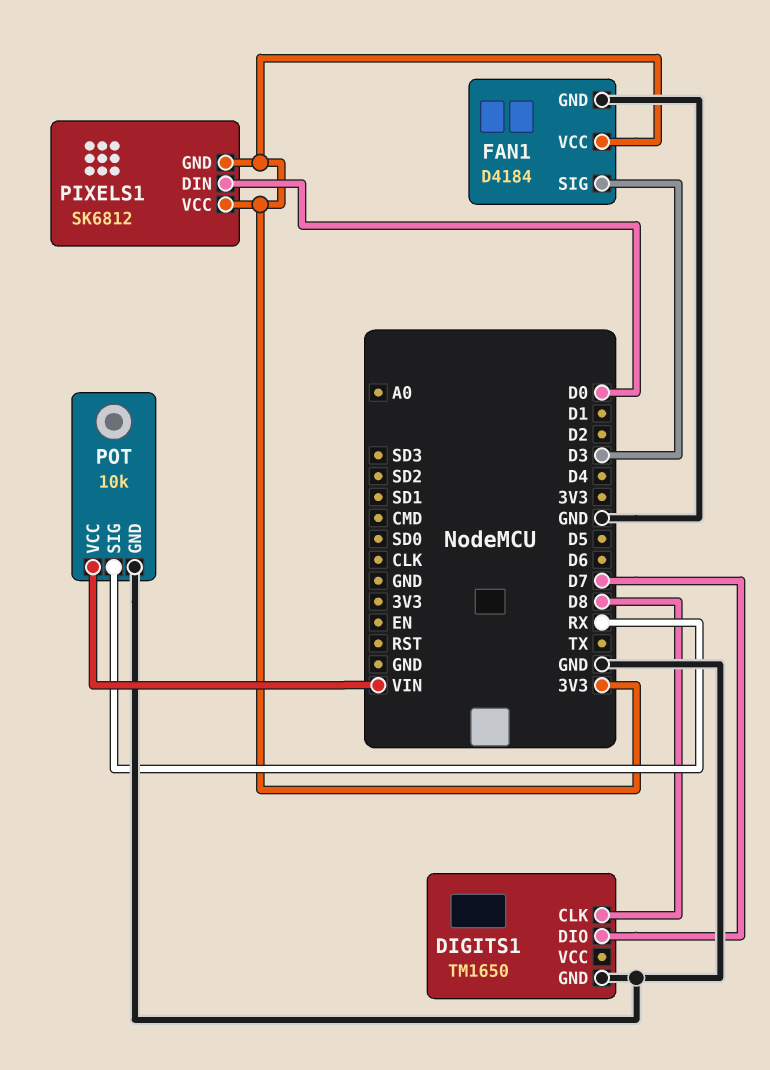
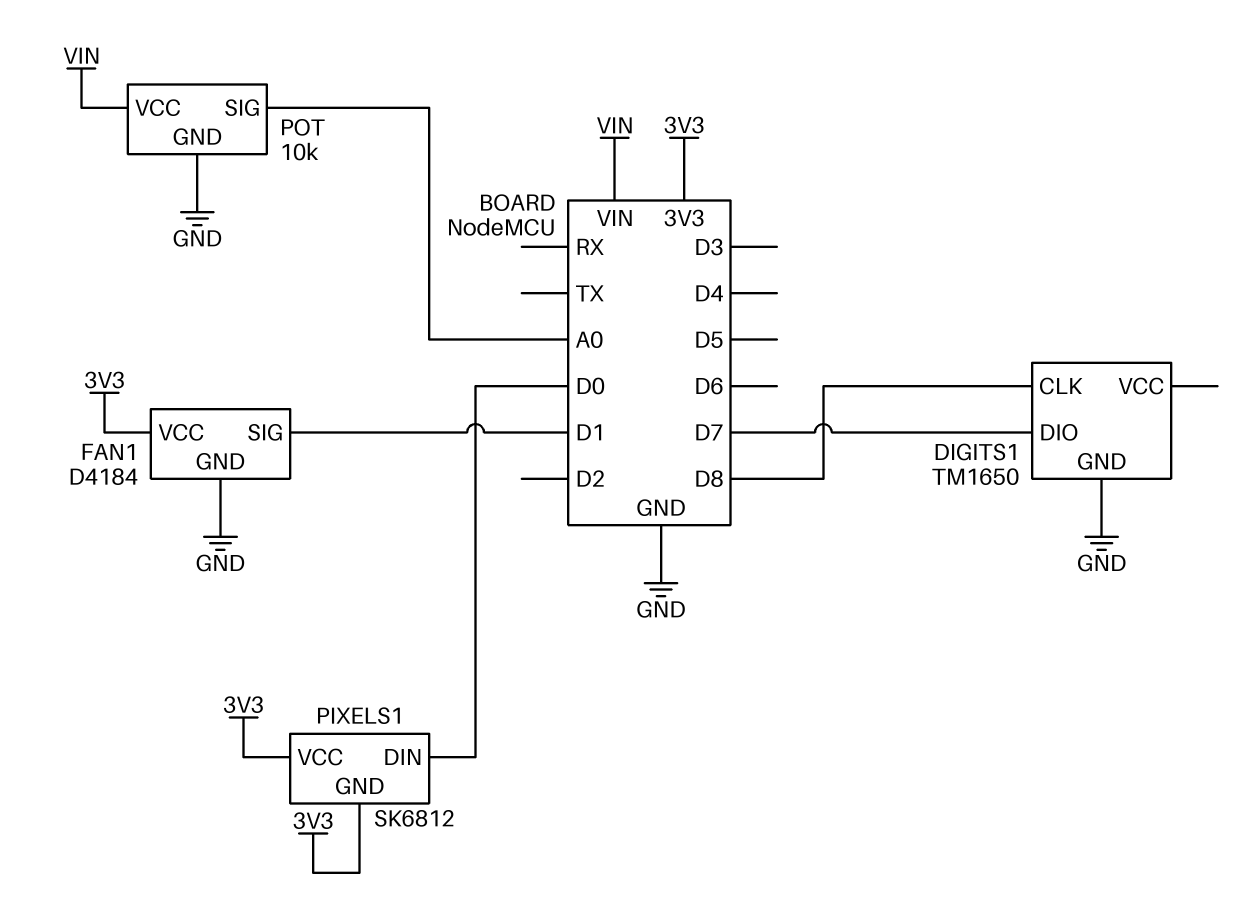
FAN1 pin SIG: D3 -> D1
POT pin SIG: RX -> A0

